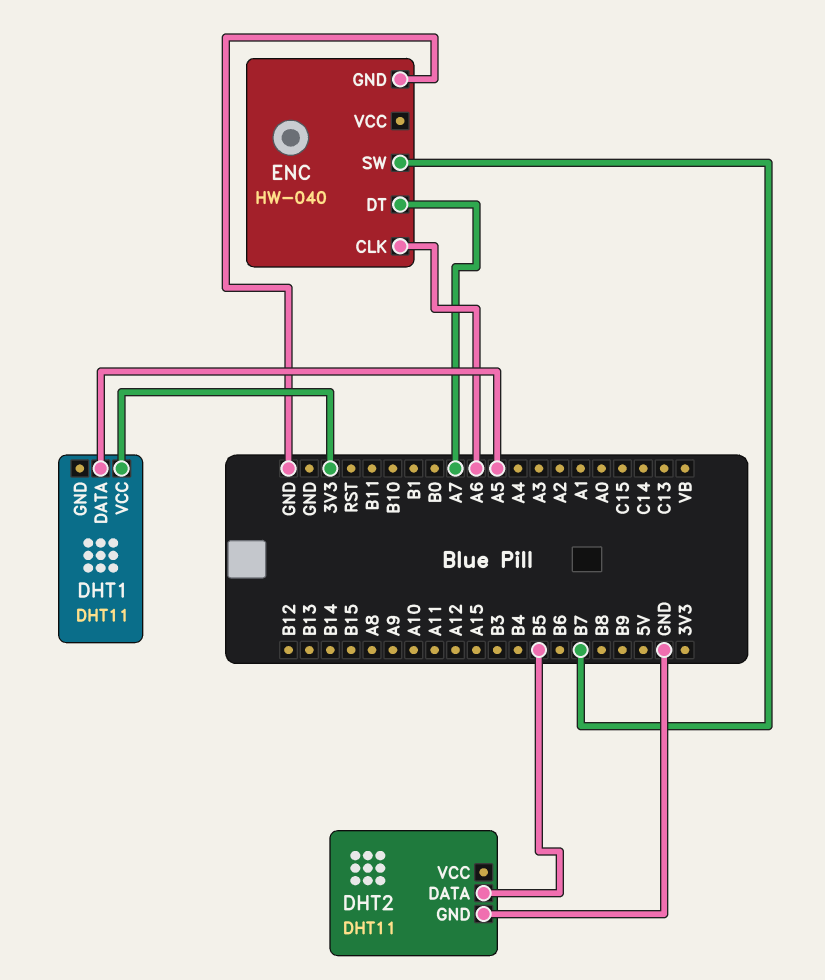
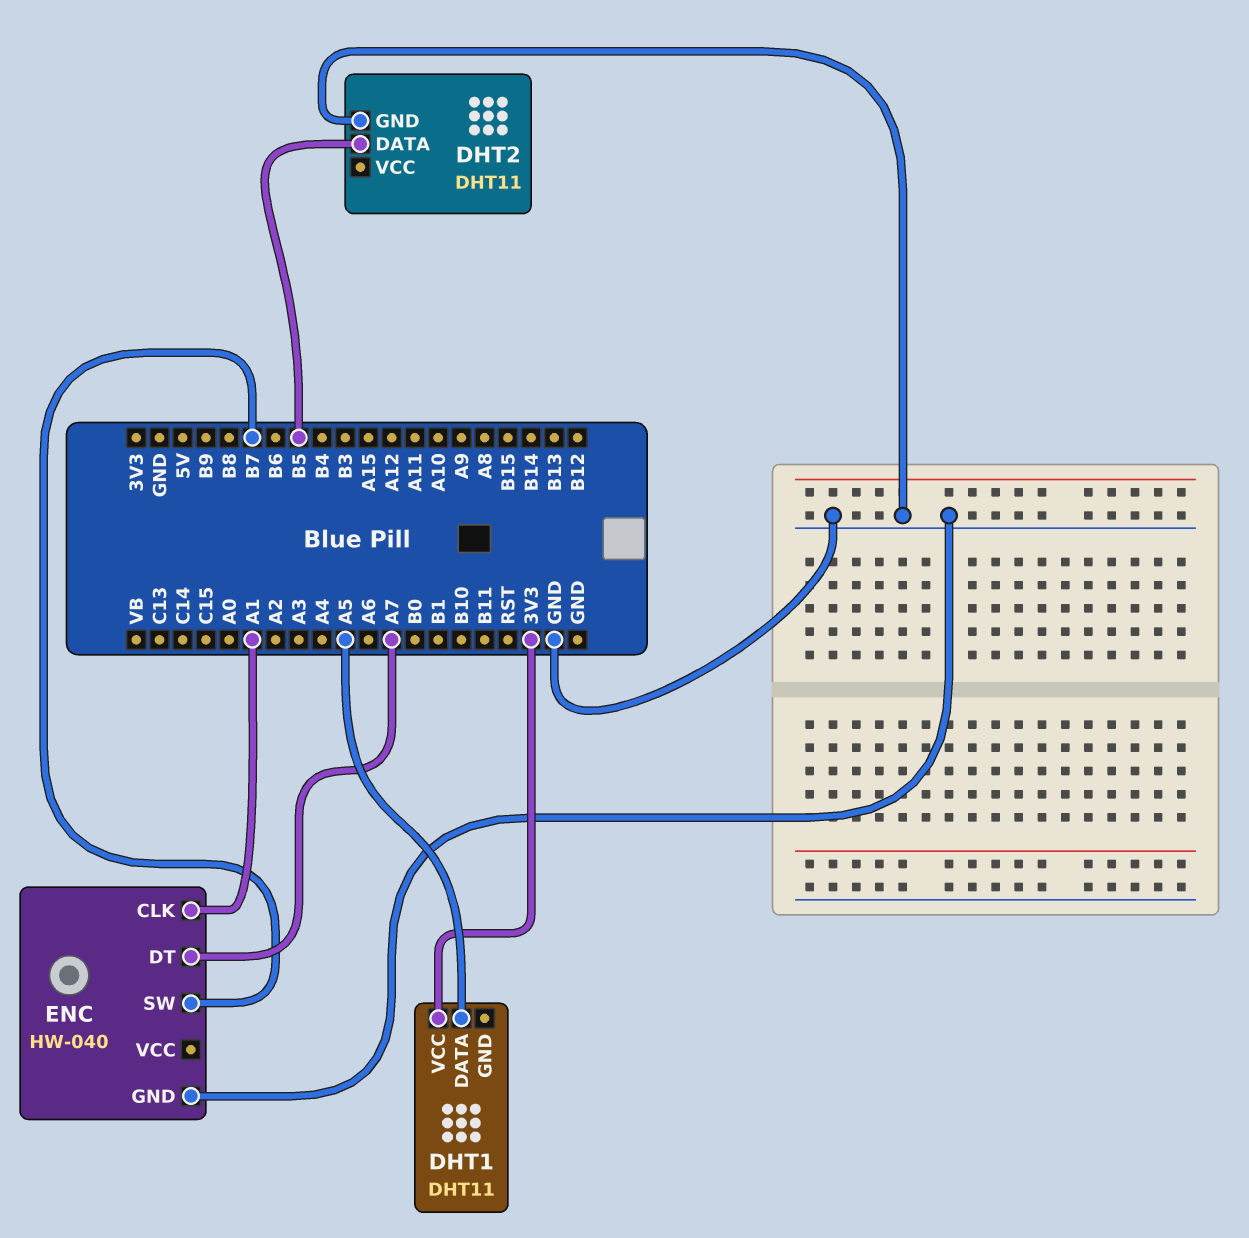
ENC pin CLK: A6 -> A1

